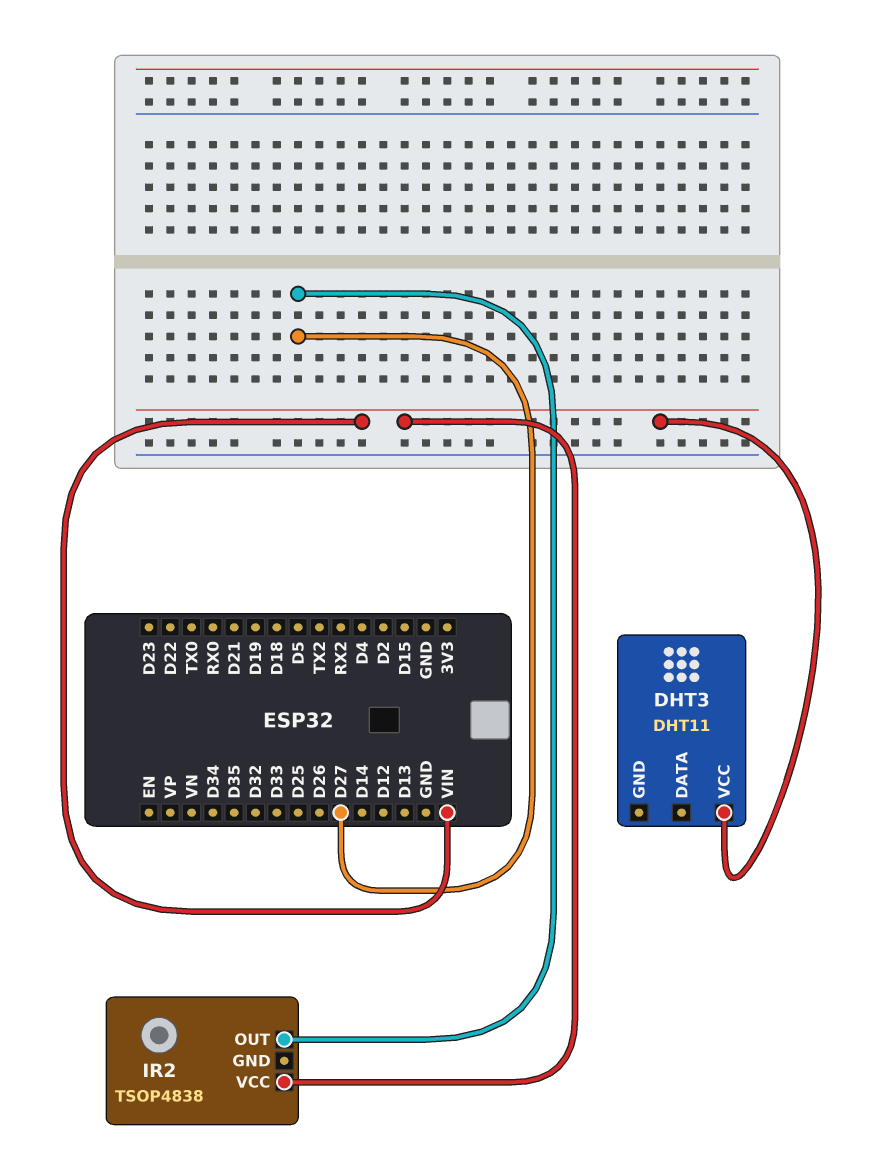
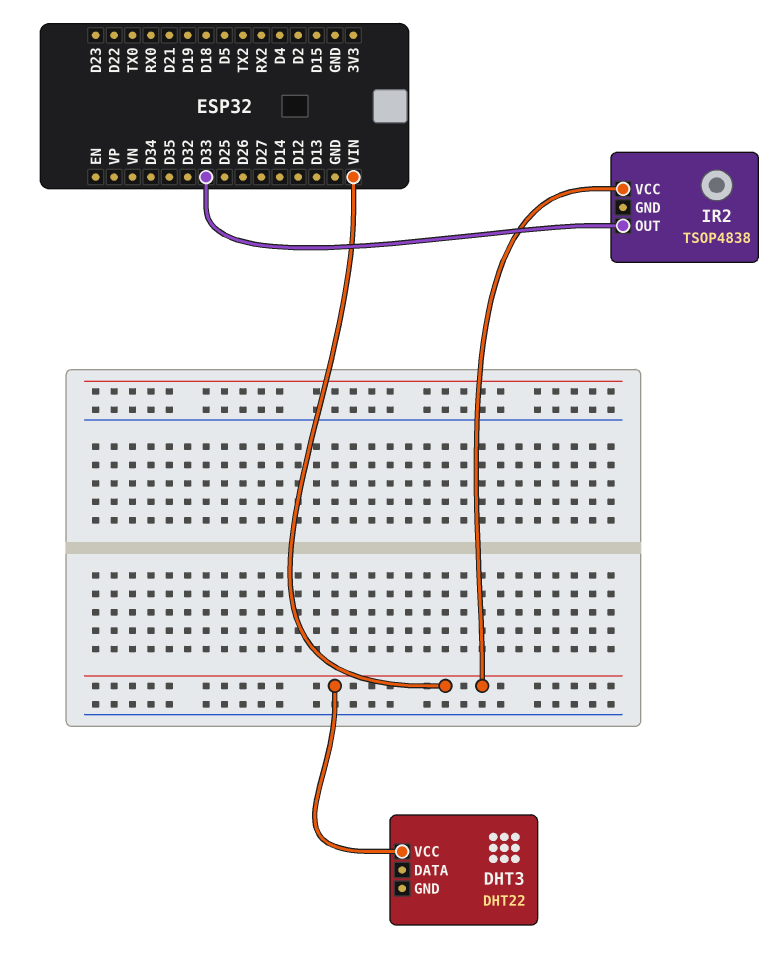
DHT3: DHT11 -> DHT22
IR2 pin OUT: D27 -> D33

